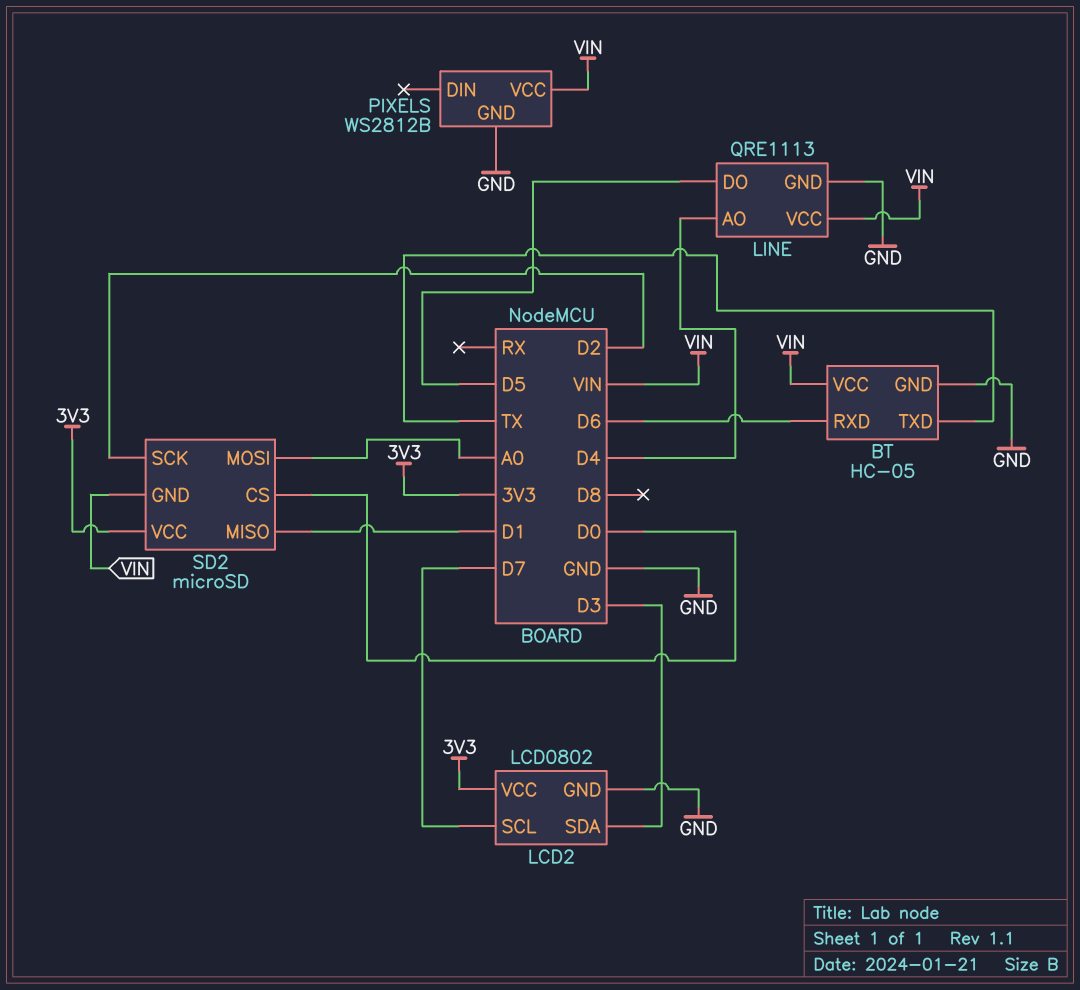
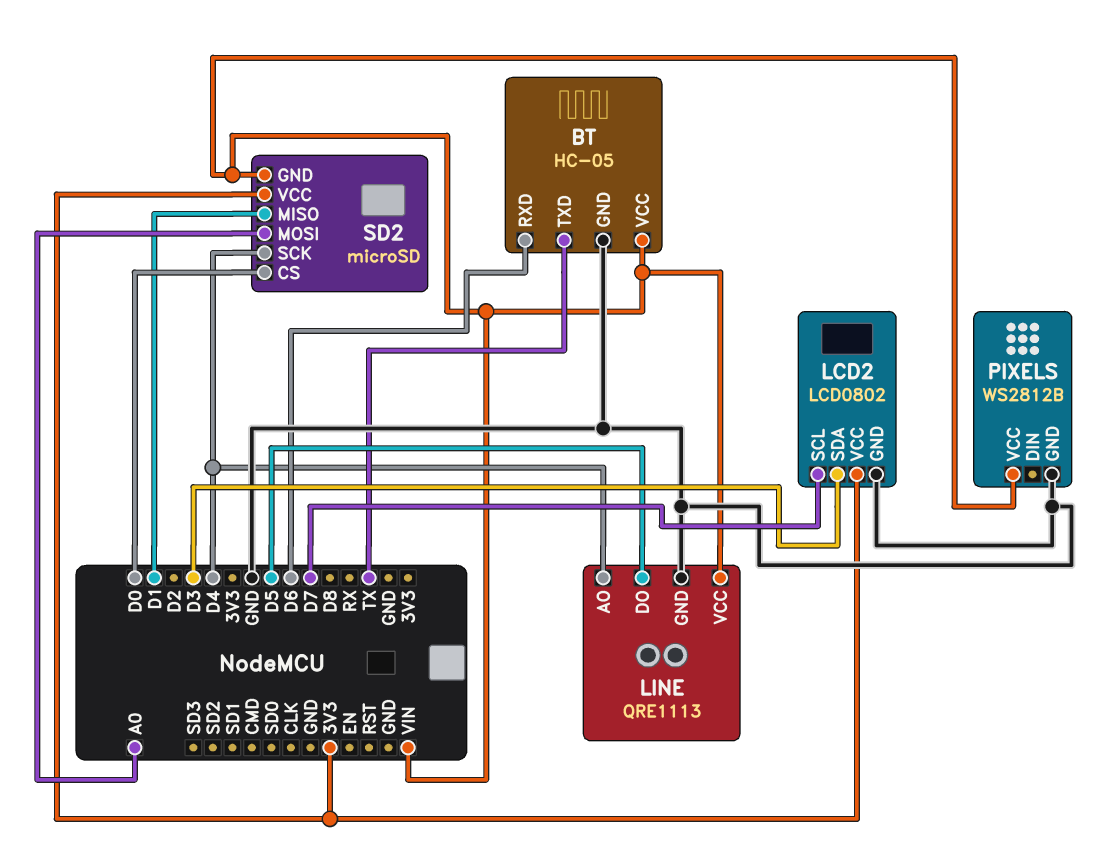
SD2 pin SCK: D2 -> D4

